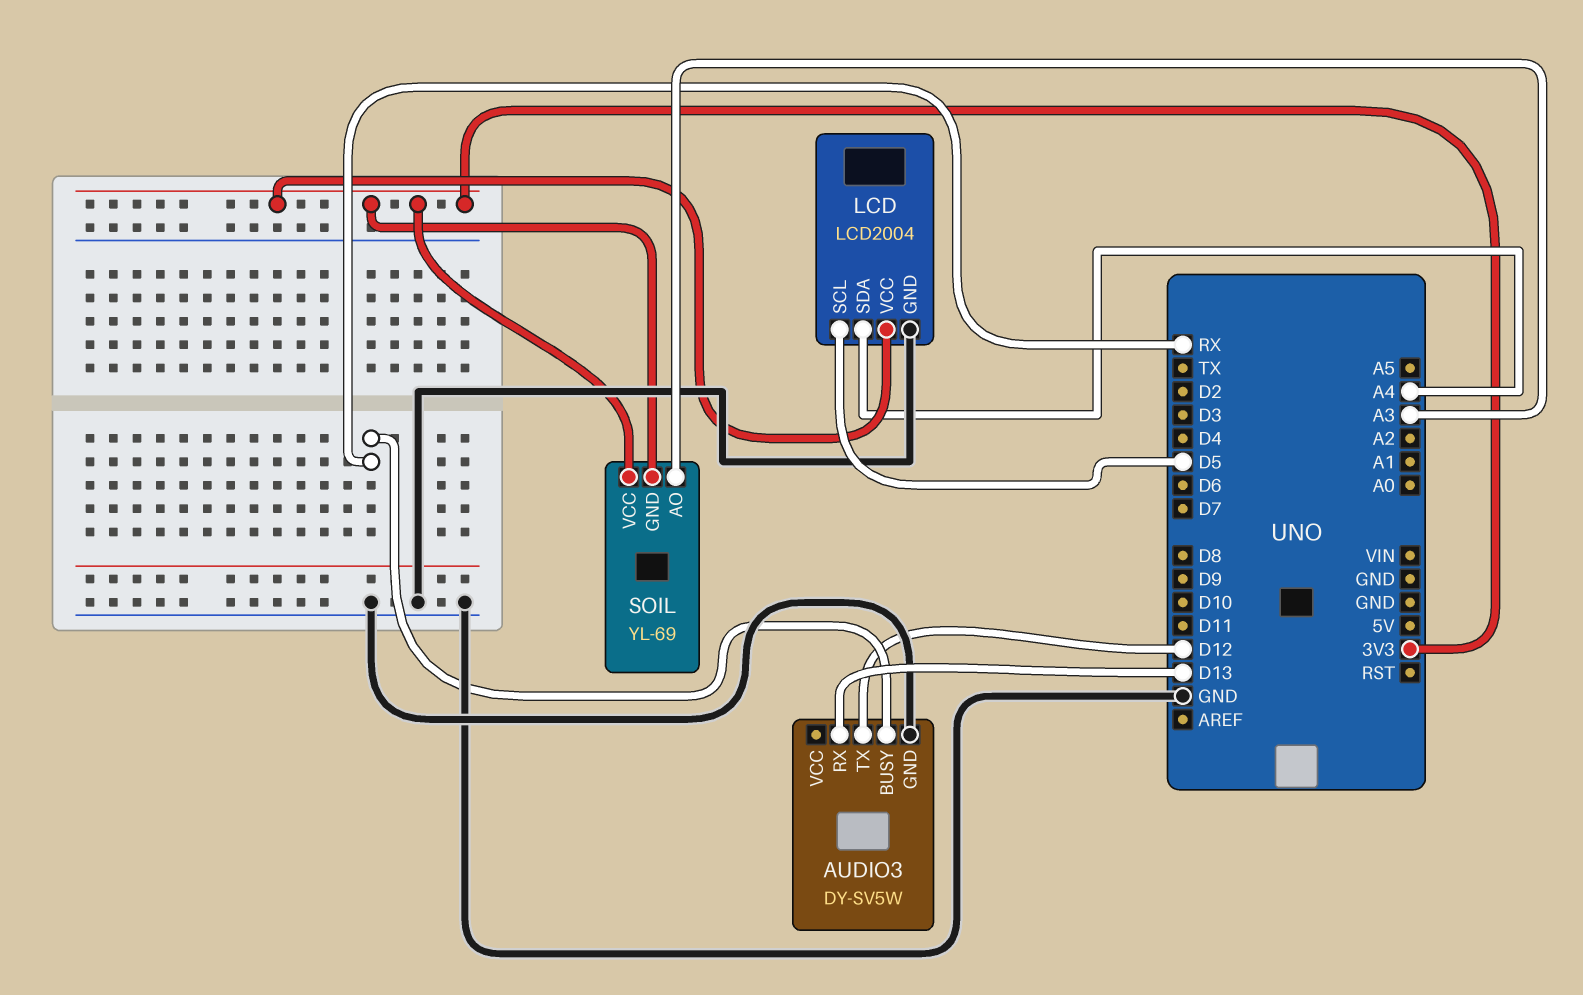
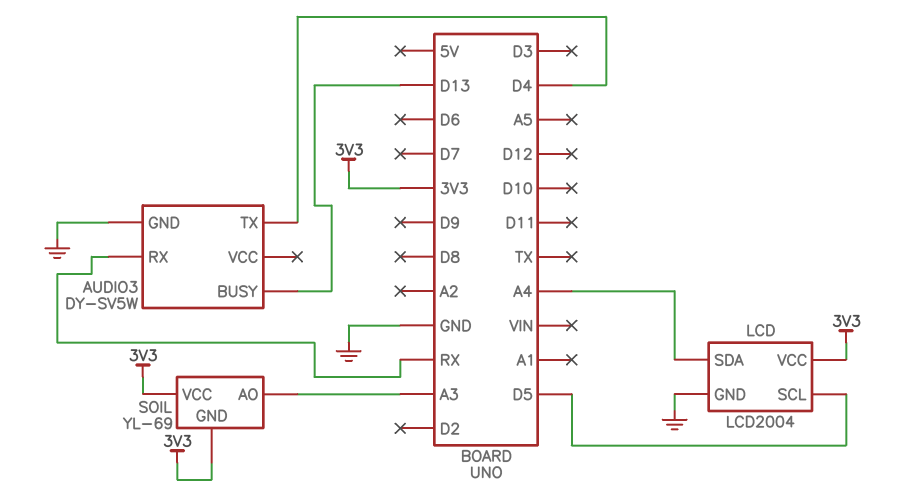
AUDIO3 pin BUSY: RX -> D13
AUDIO3 pin RX: D13 -> RX
AUDIO3 pin TX: D12 -> D4

